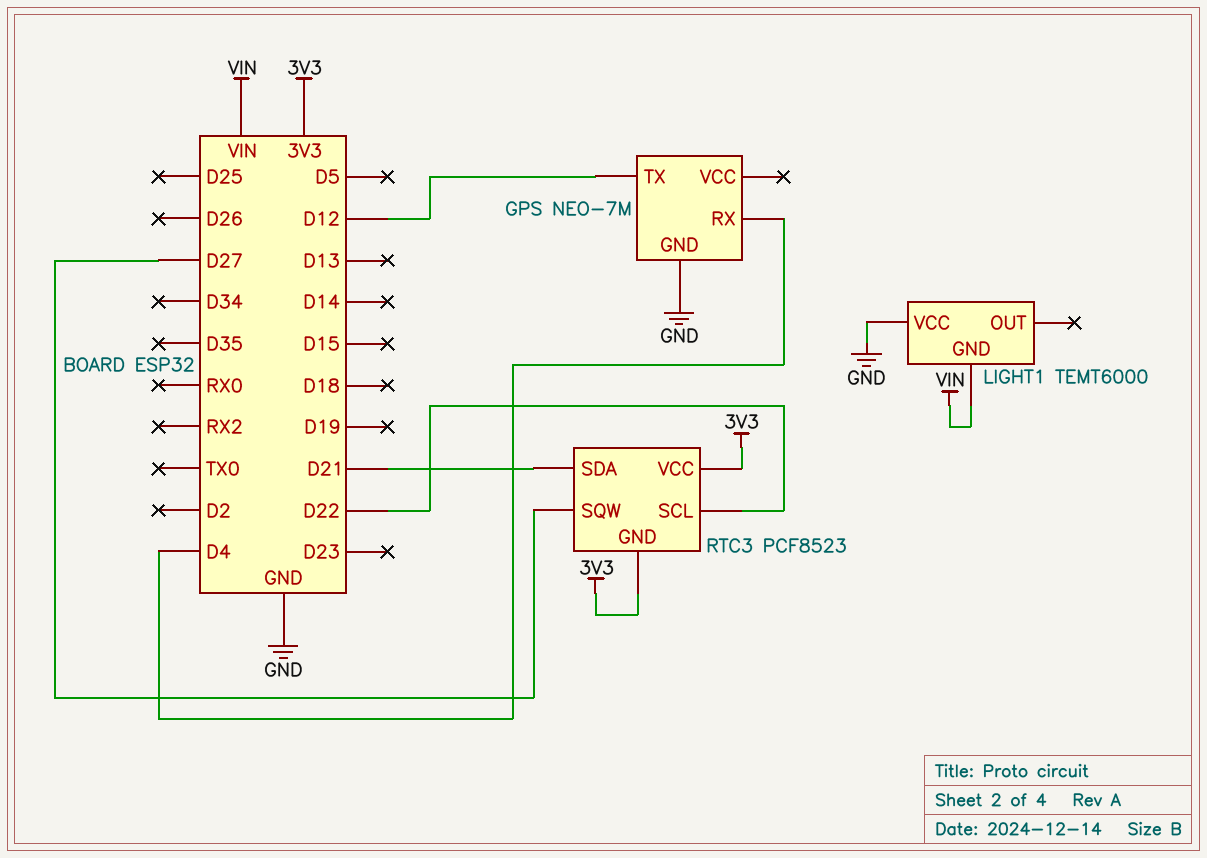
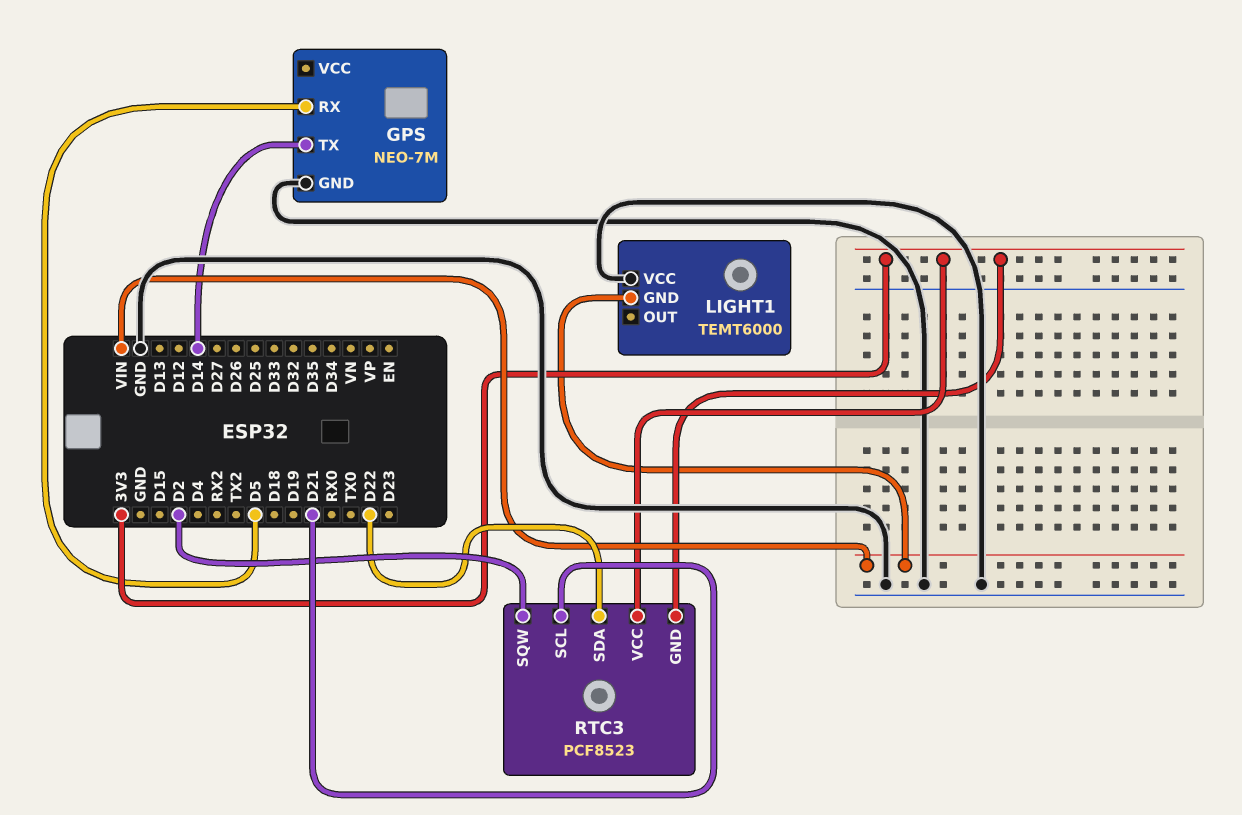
GPS pin RX: D4 -> D5
GPS pin TX: D12 -> D14
RTC3 pin SCL: D22 -> D21
RTC3 pin SDA: D21 -> D22
RTC3 pin SQW: D27 -> D2

